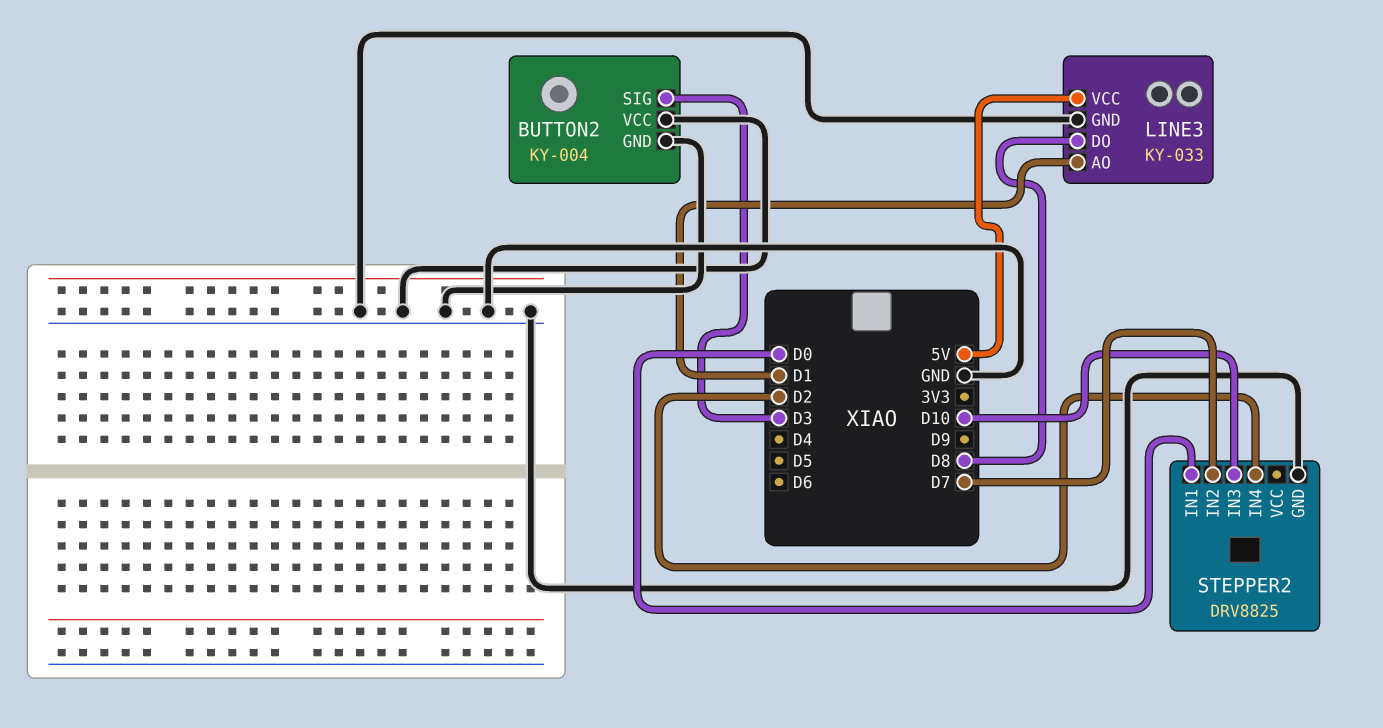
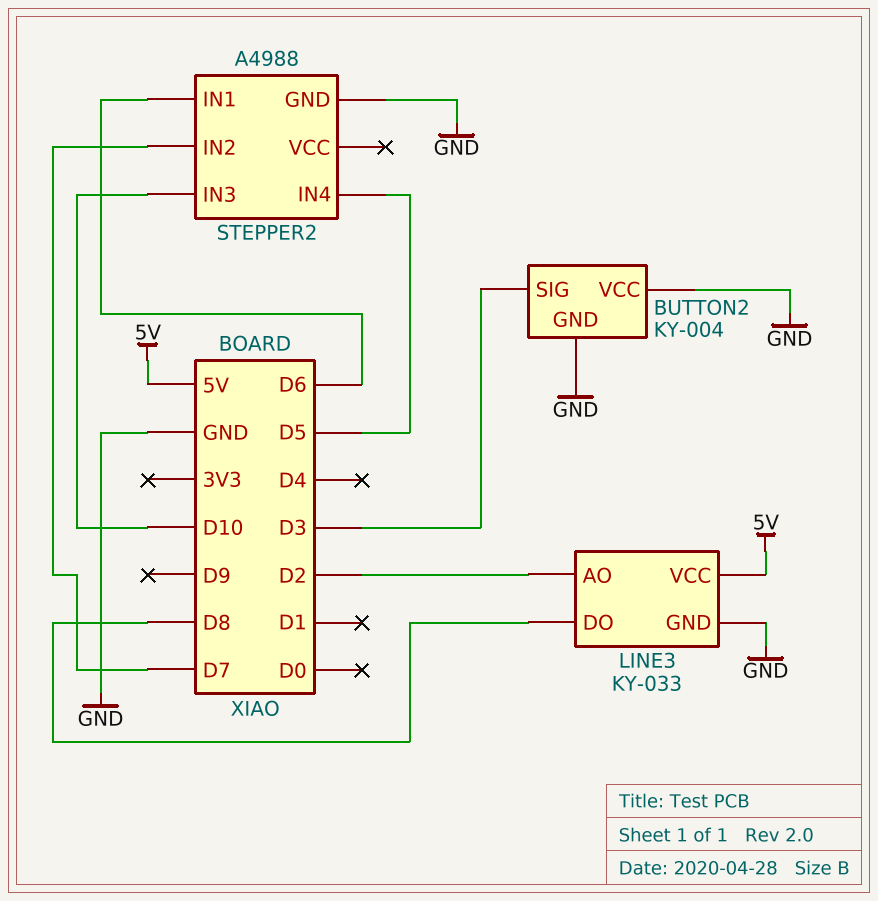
LINE3 pin AO: D1 -> D2
STEPPER2: DRV8825 -> A4988
STEPPER2 pin IN1: D0 -> D6
STEPPER2 pin IN4: D2 -> D5

